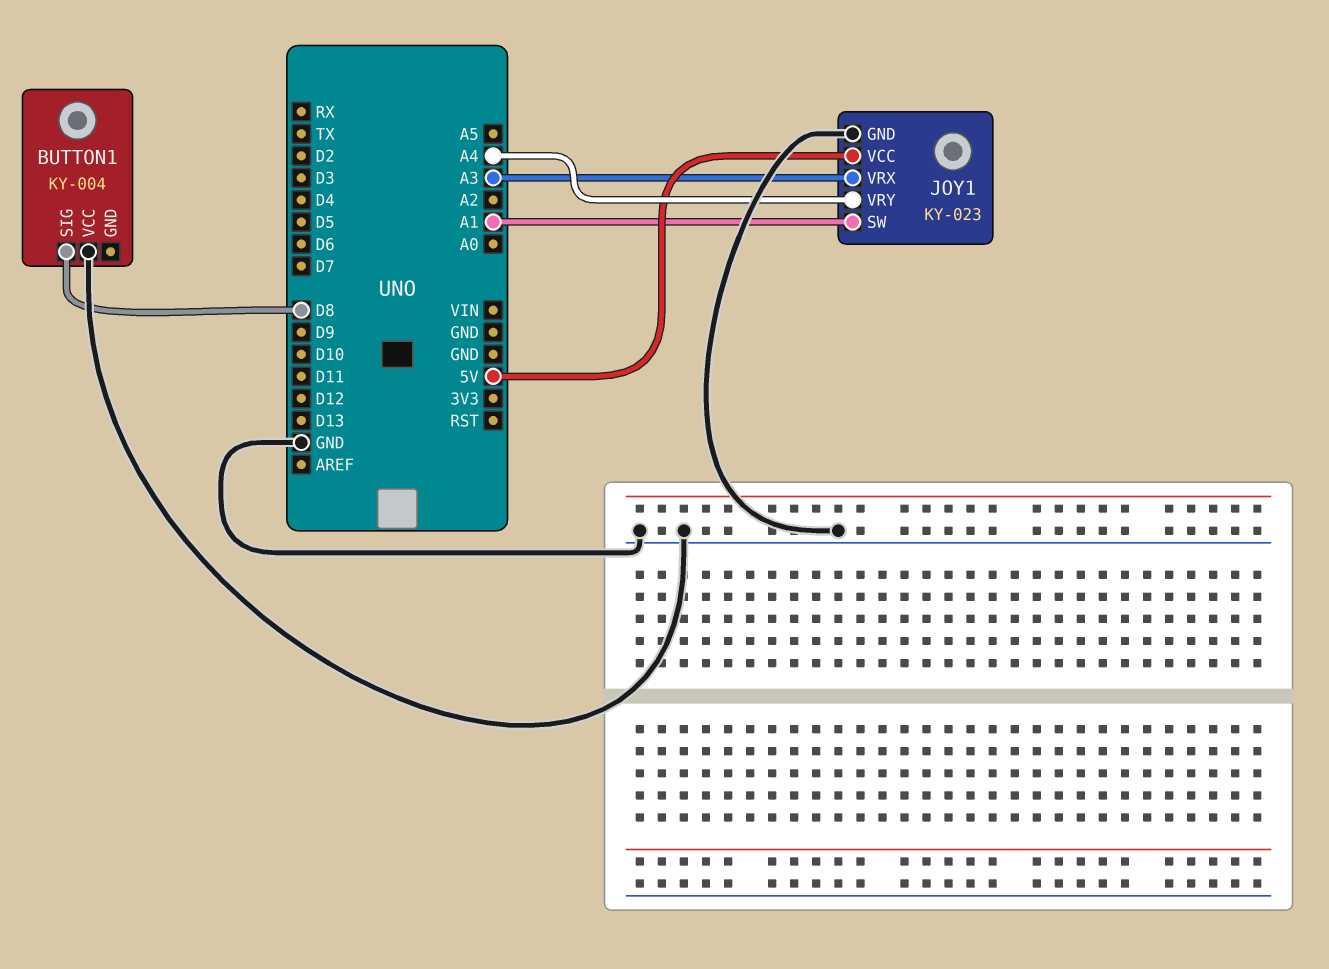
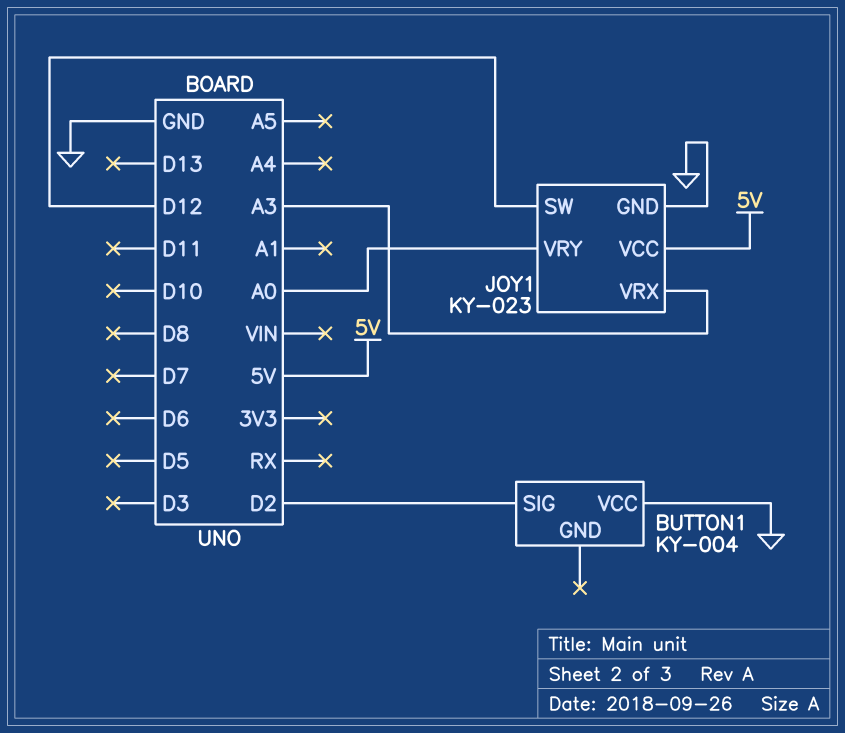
BUTTON1 pin SIG: D8 -> D2
JOY1 pin SW: A1 -> D12
JOY1 pin VRY: A4 -> A0

